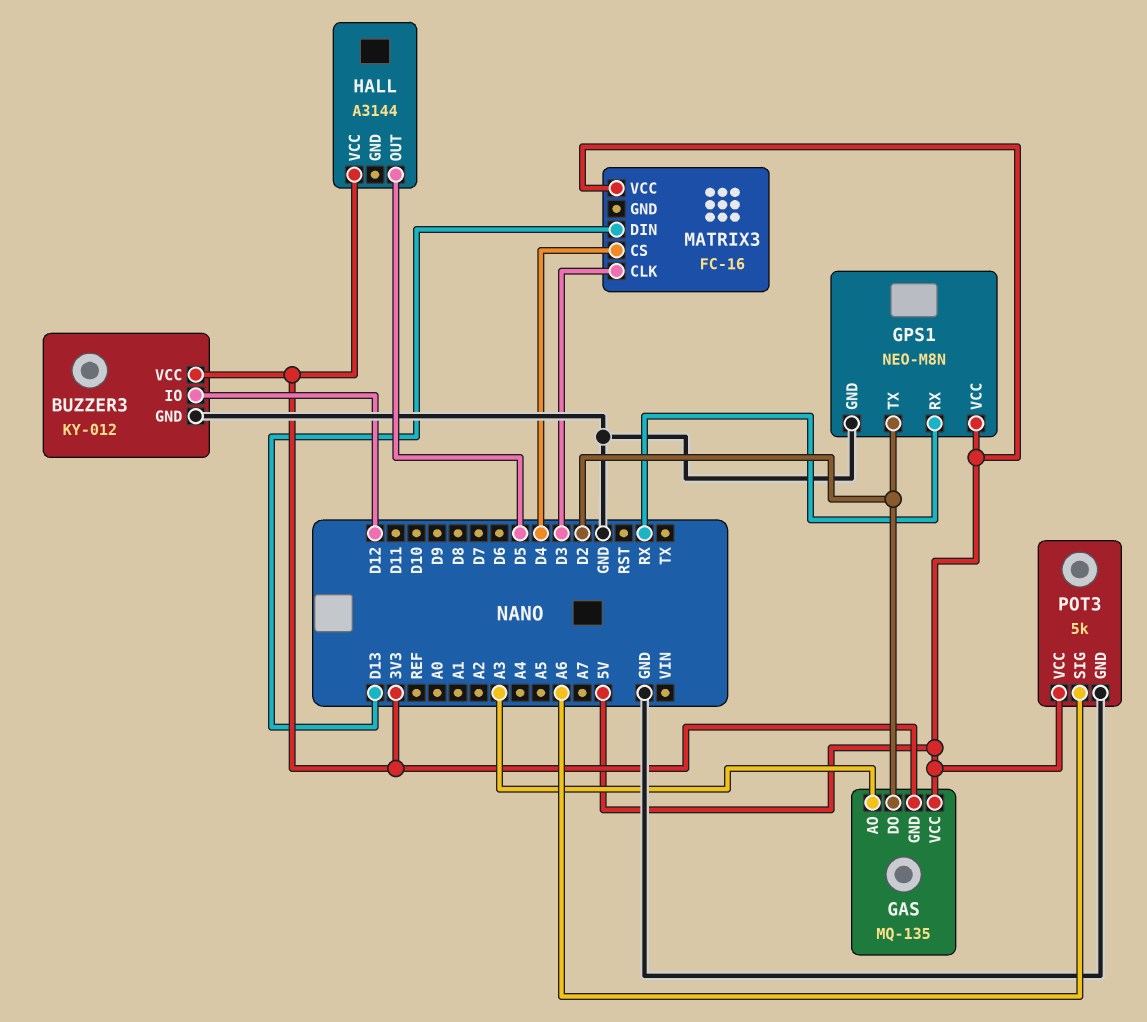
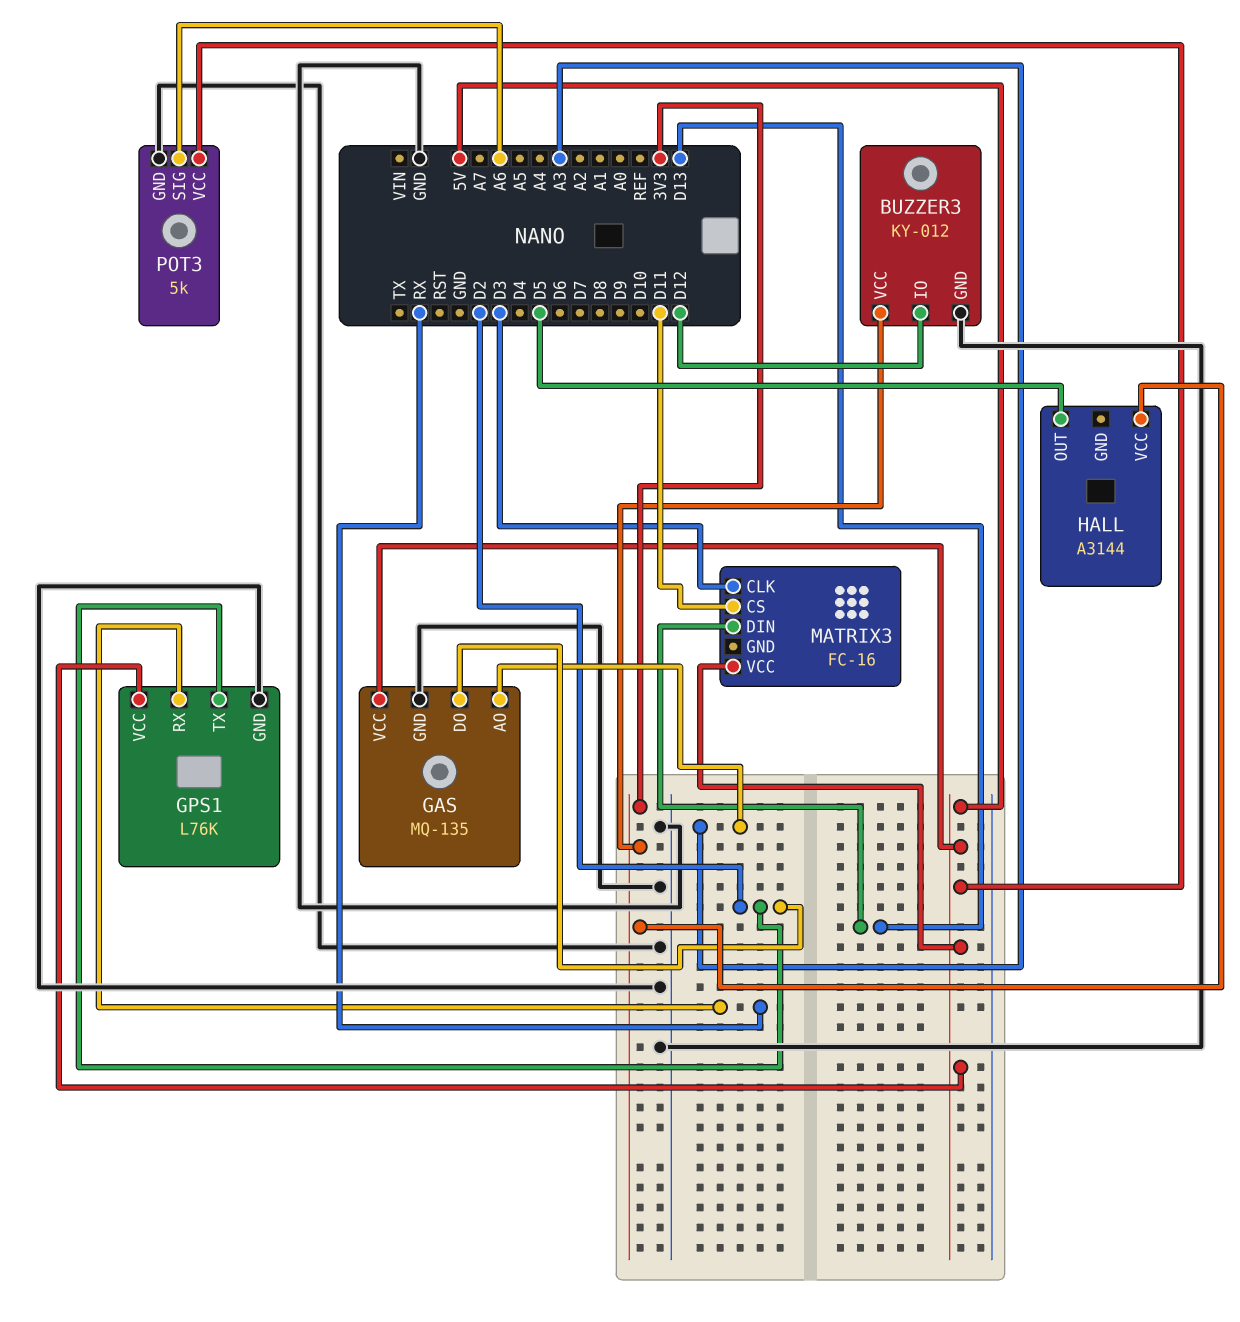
GAS pin GND: 3V3 -> GND
GPS1: NEO-M8N -> L76K
MATRIX3 pin CS: D4 -> D11

